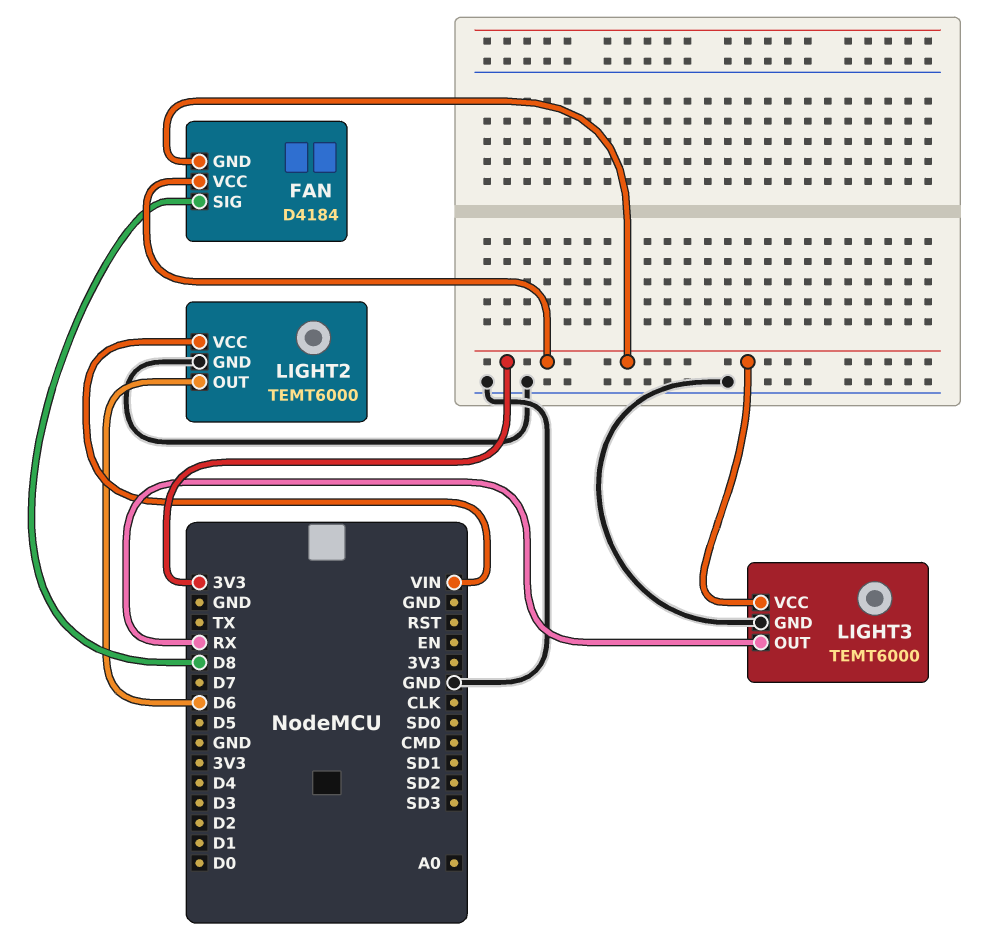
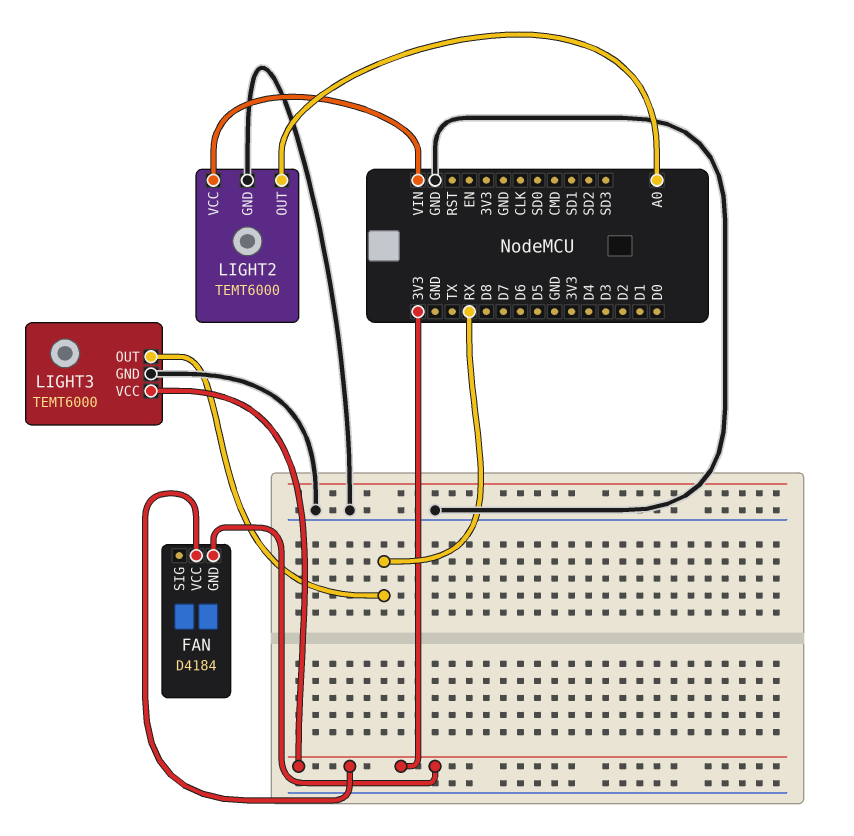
FAN pin SIG: D8 -> none
LIGHT2 pin OUT: D6 -> A0

